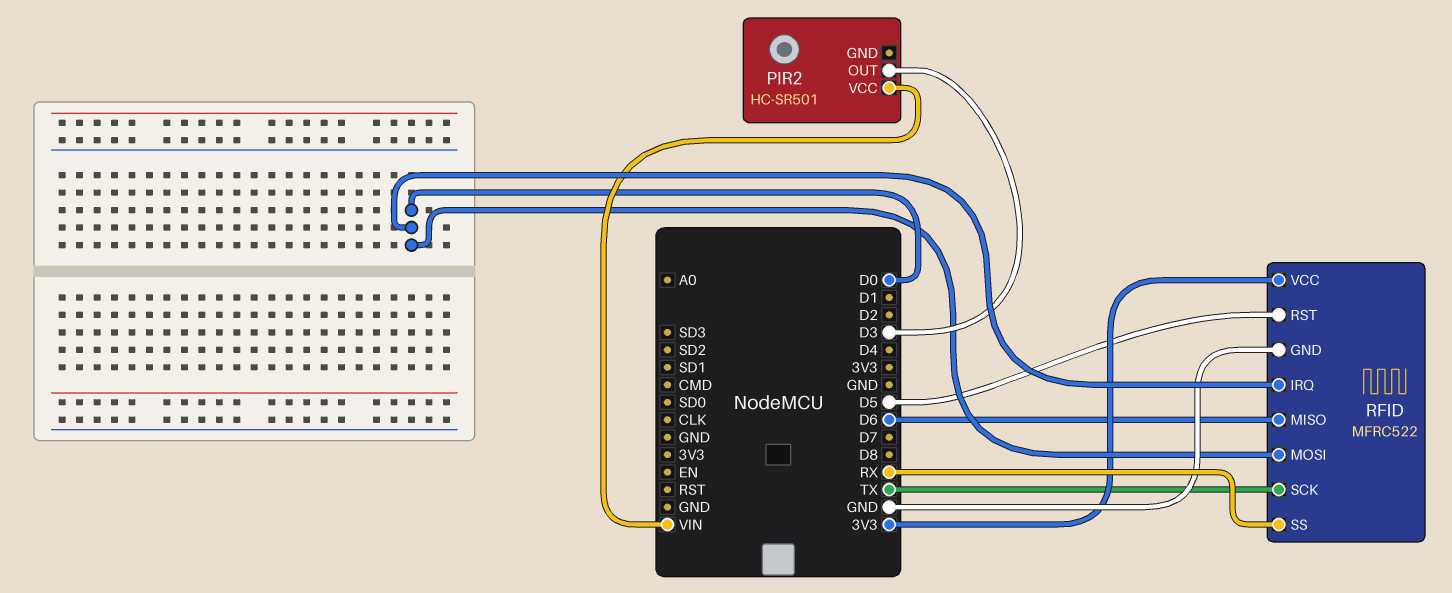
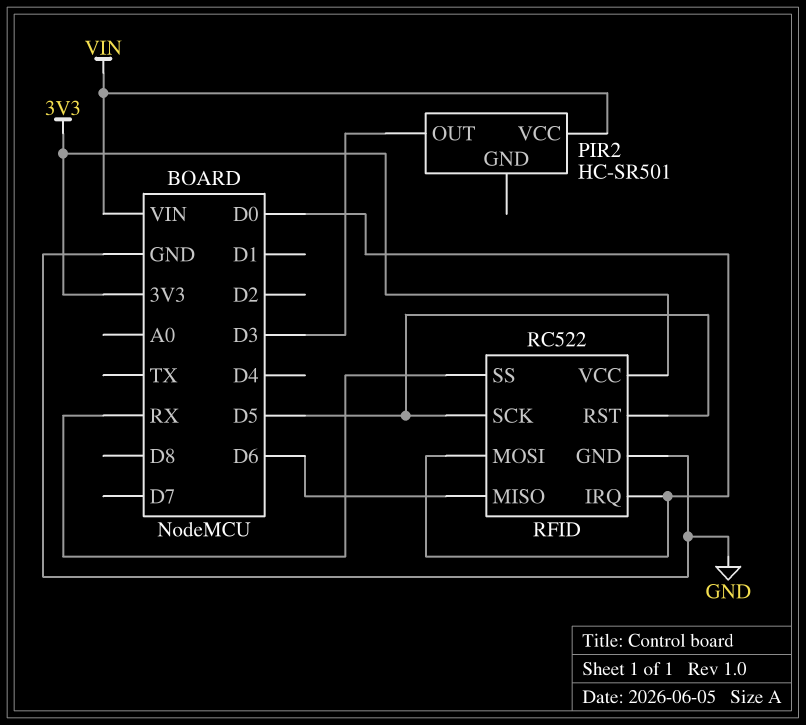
RFID: MFRC522 -> RC522
RFID pin SCK: TX -> D5

